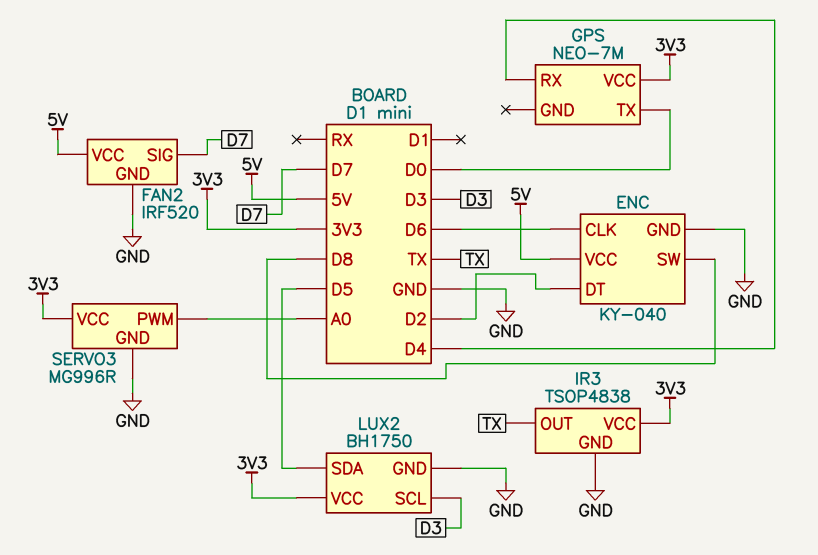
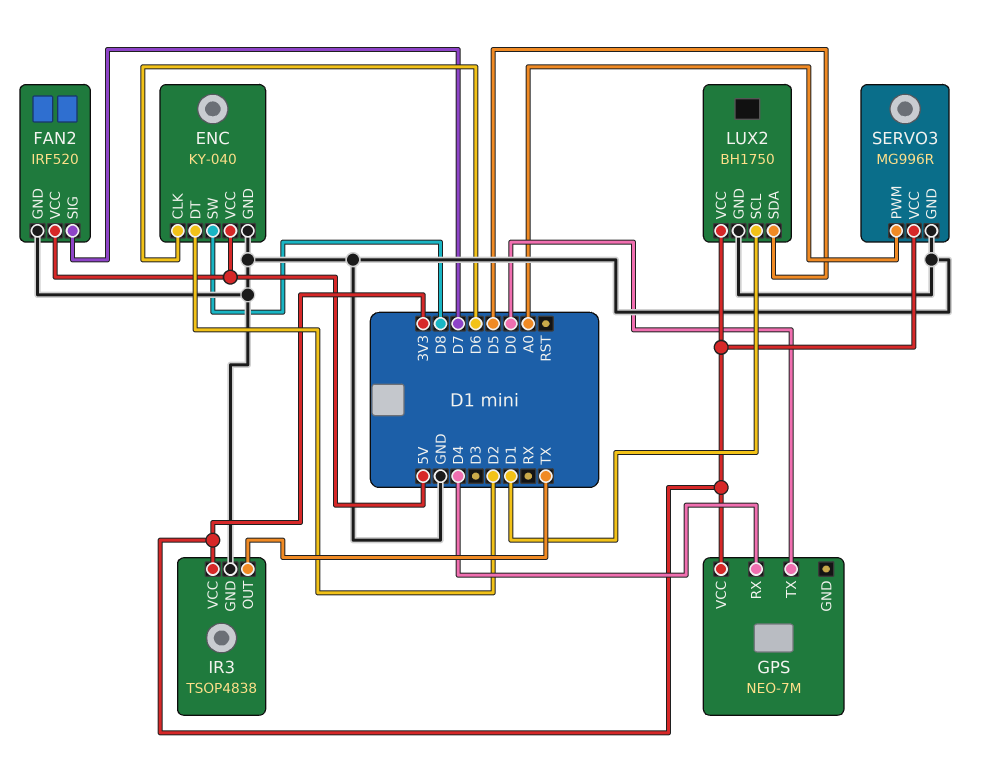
LUX2 pin SCL: D3 -> D1

